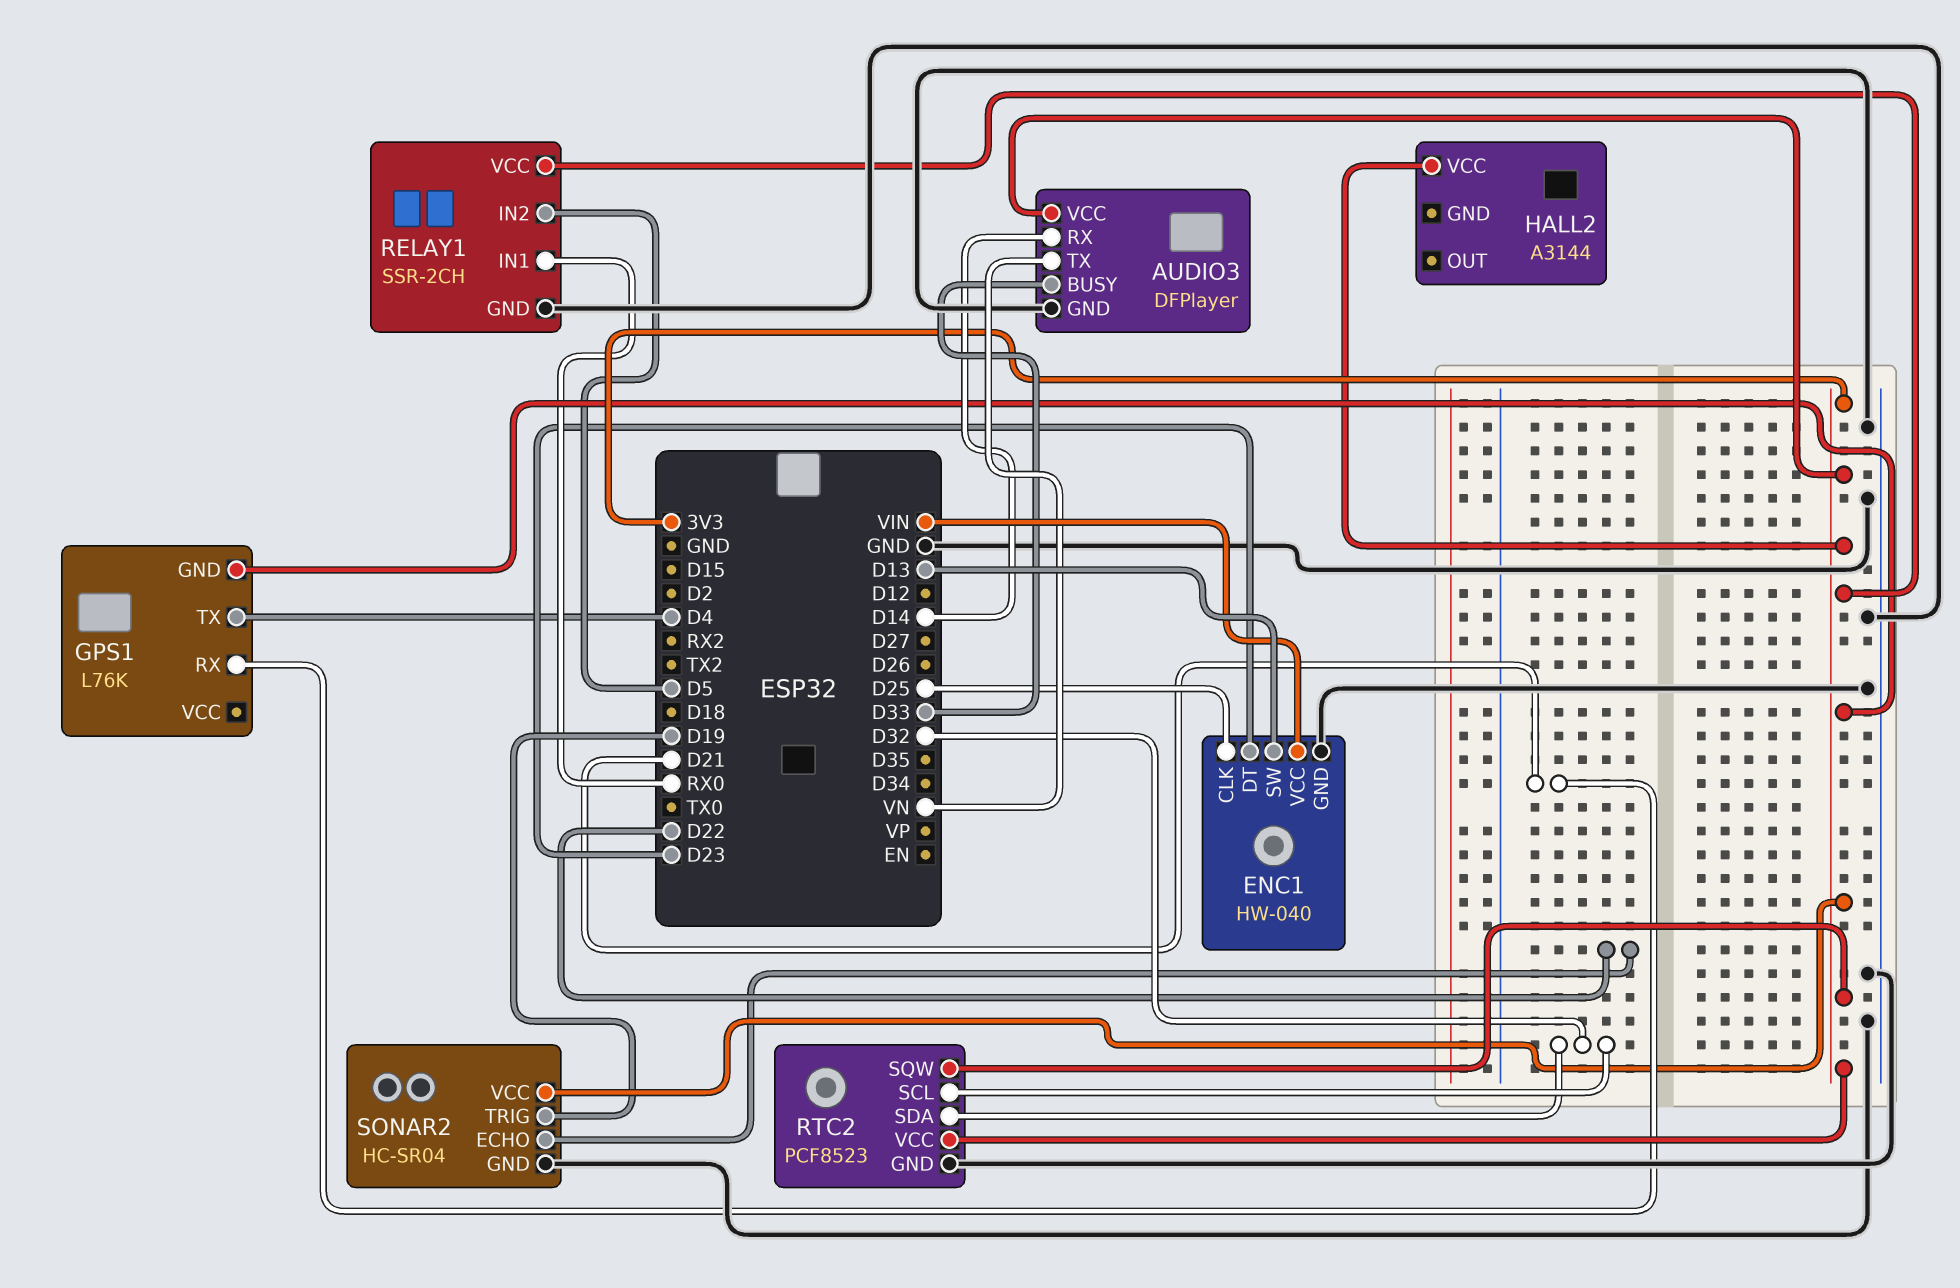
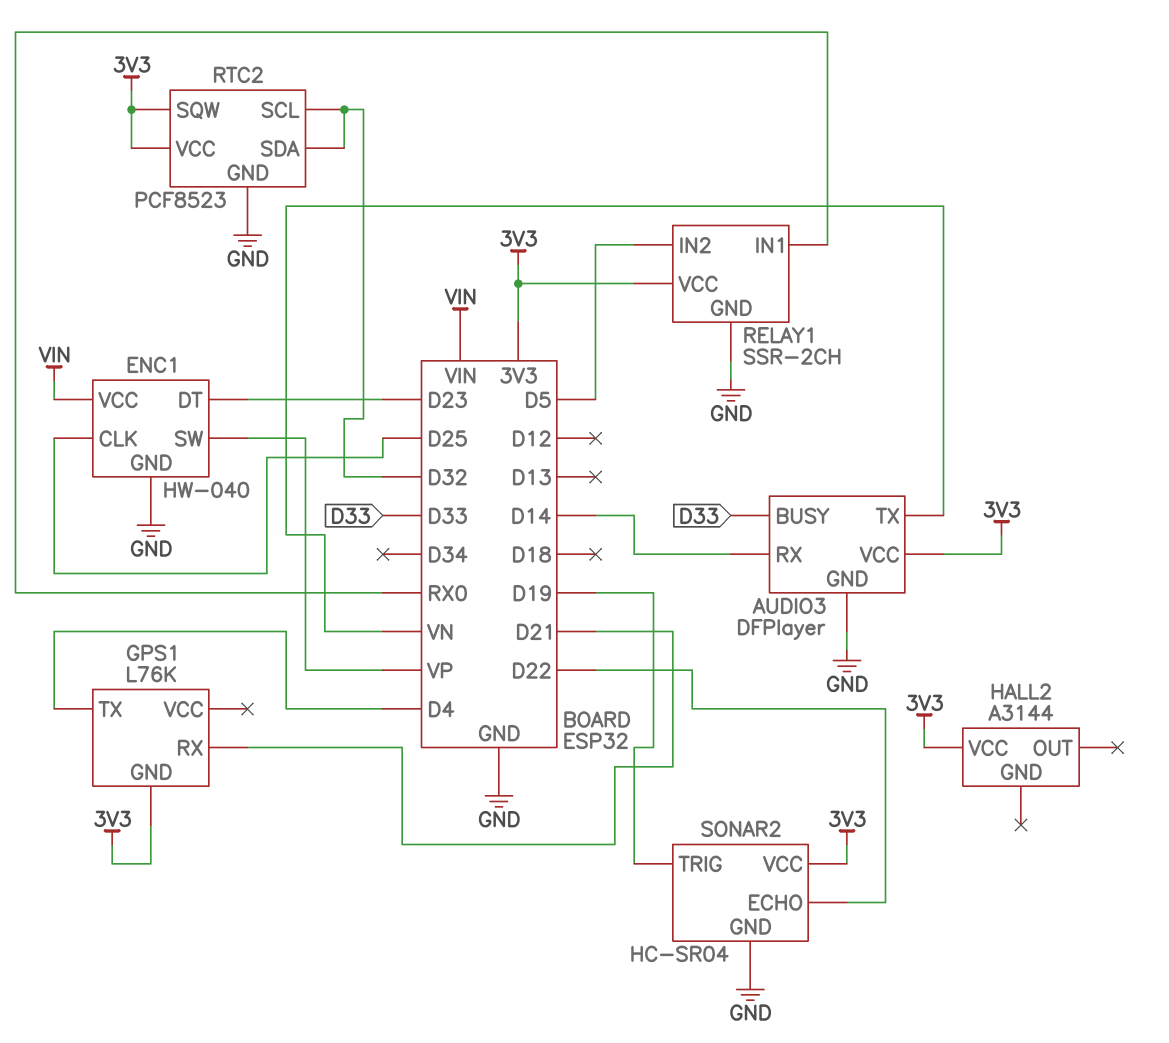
ENC1 pin SW: D13 -> VP

